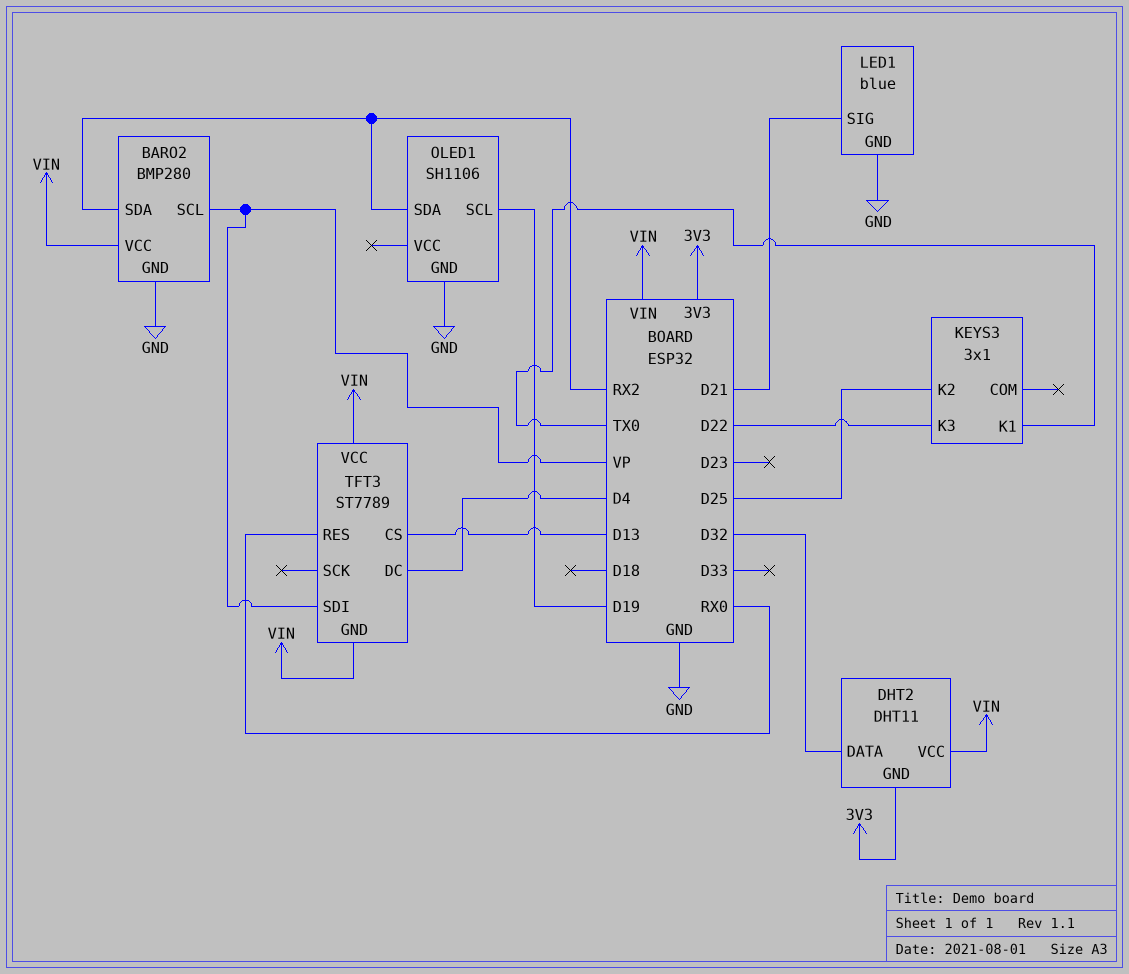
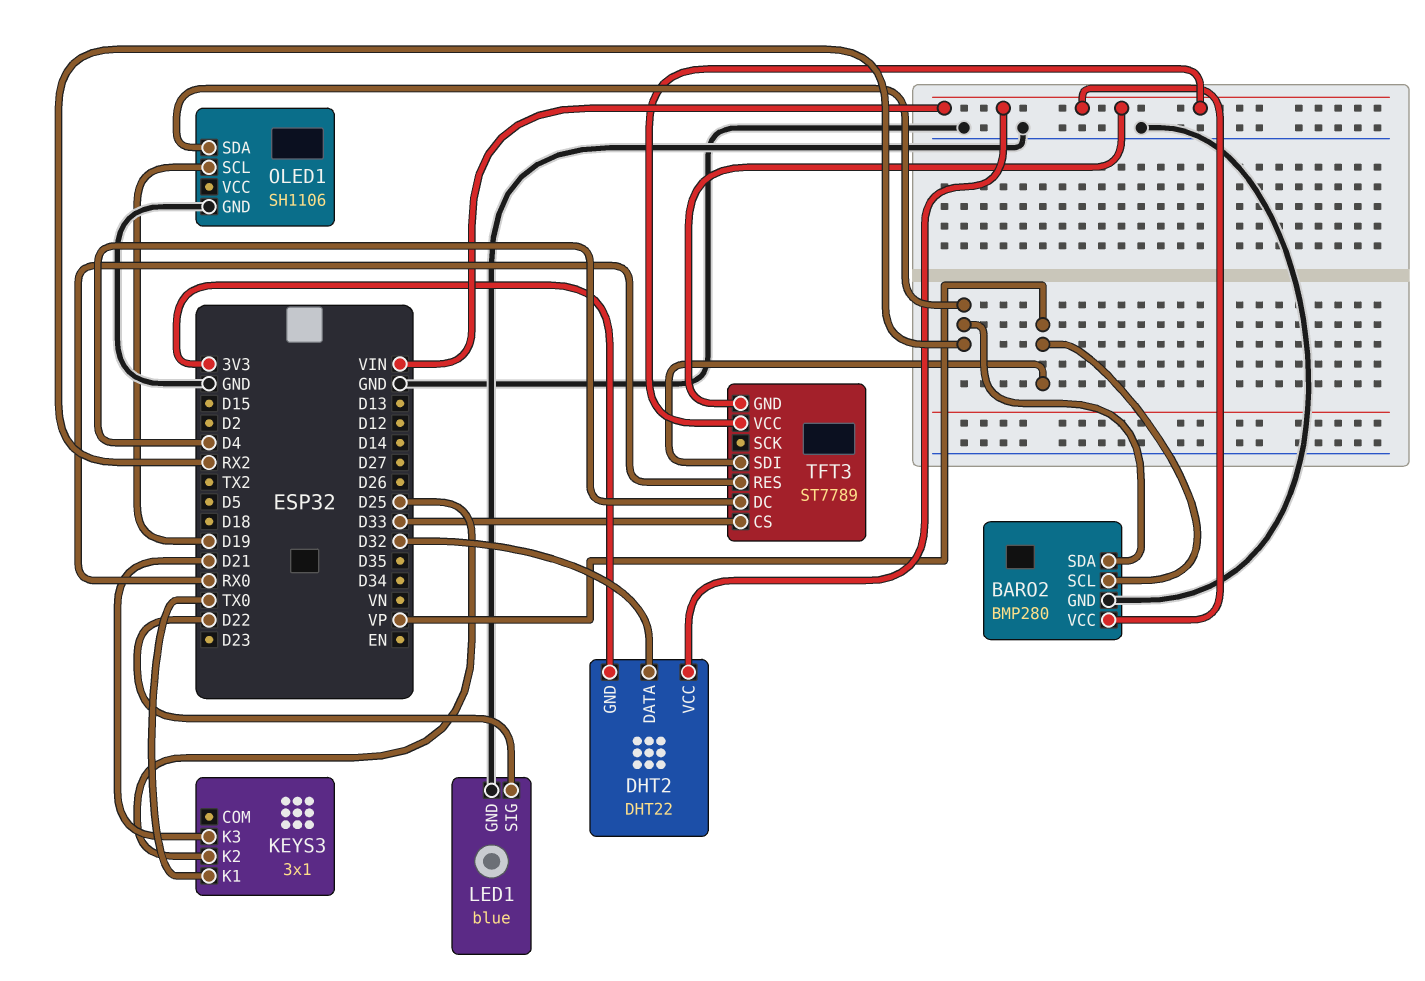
DHT2: DHT11 -> DHT22
KEYS3 pin K3: D22 -> D21
LED1 pin SIG: D21 -> D22
TFT3 pin CS: D13 -> D33

